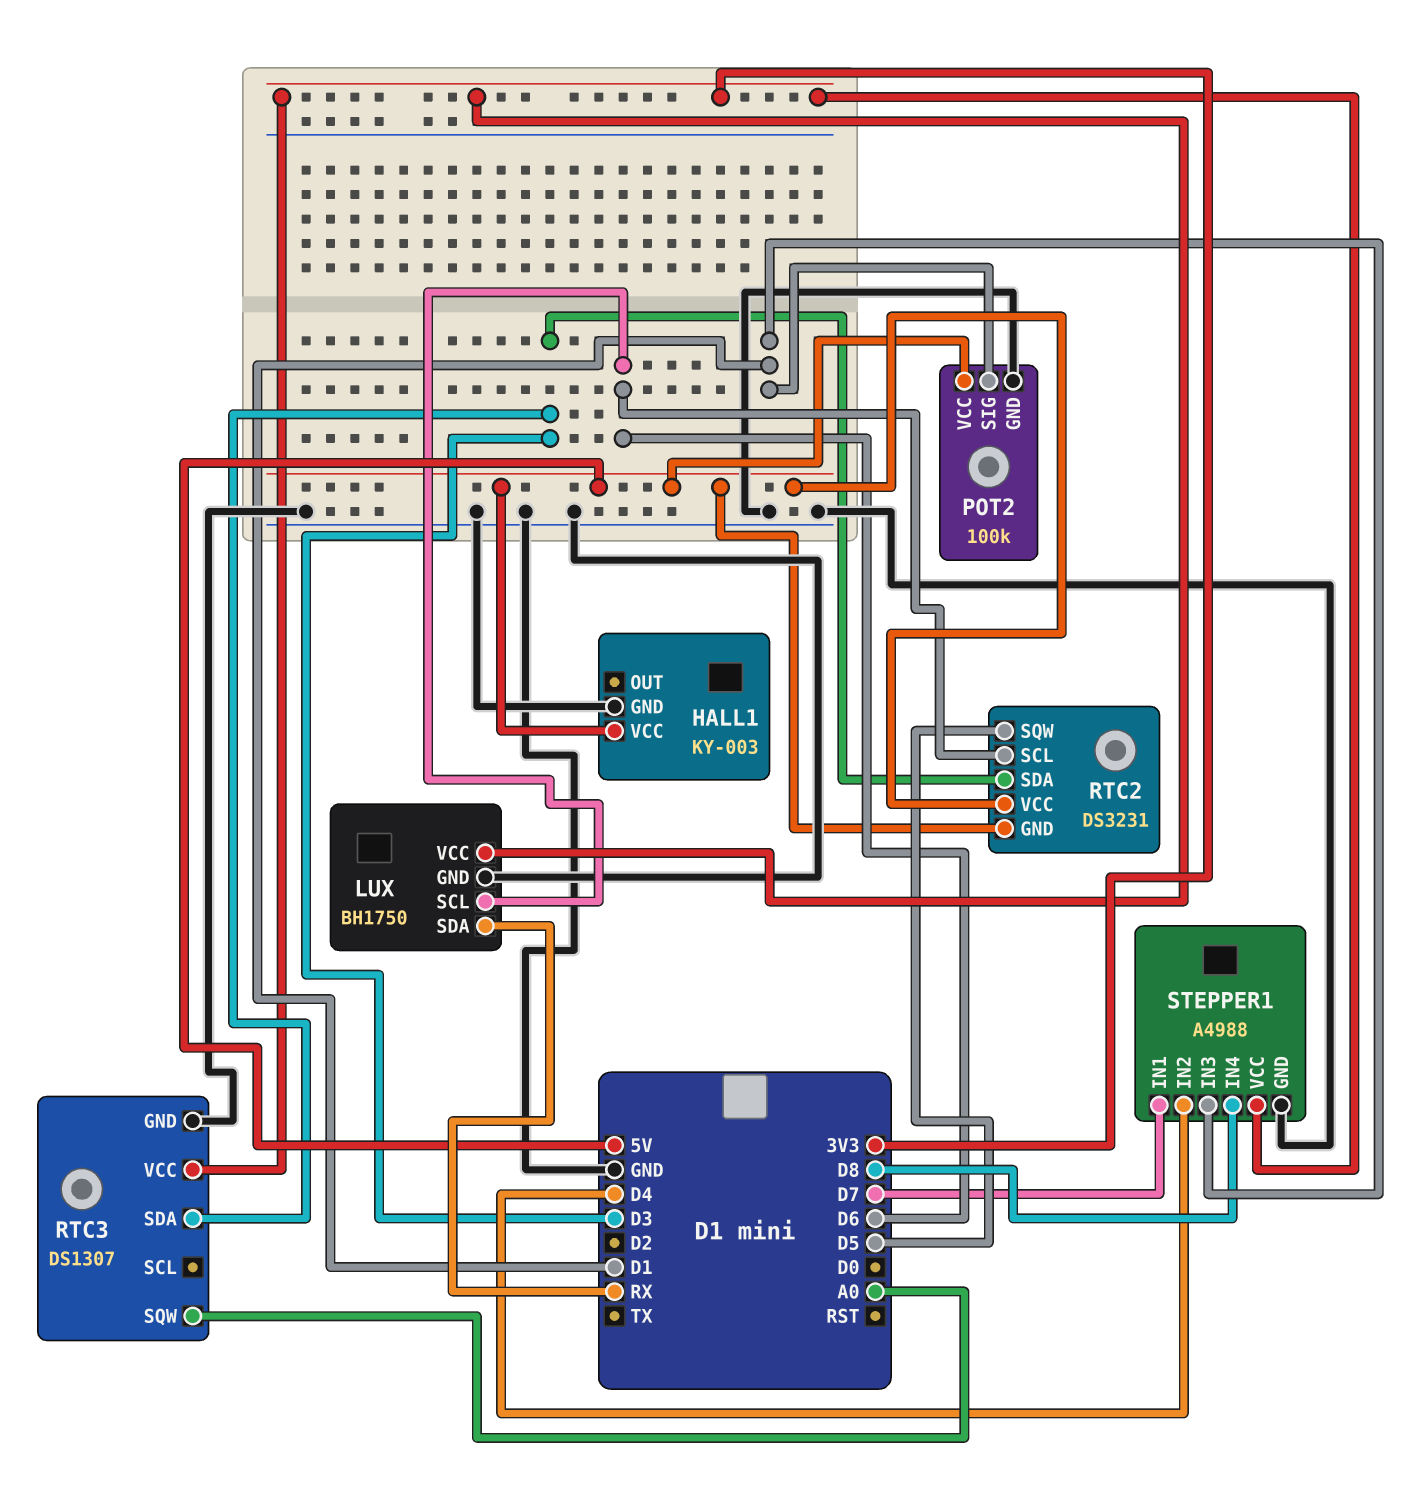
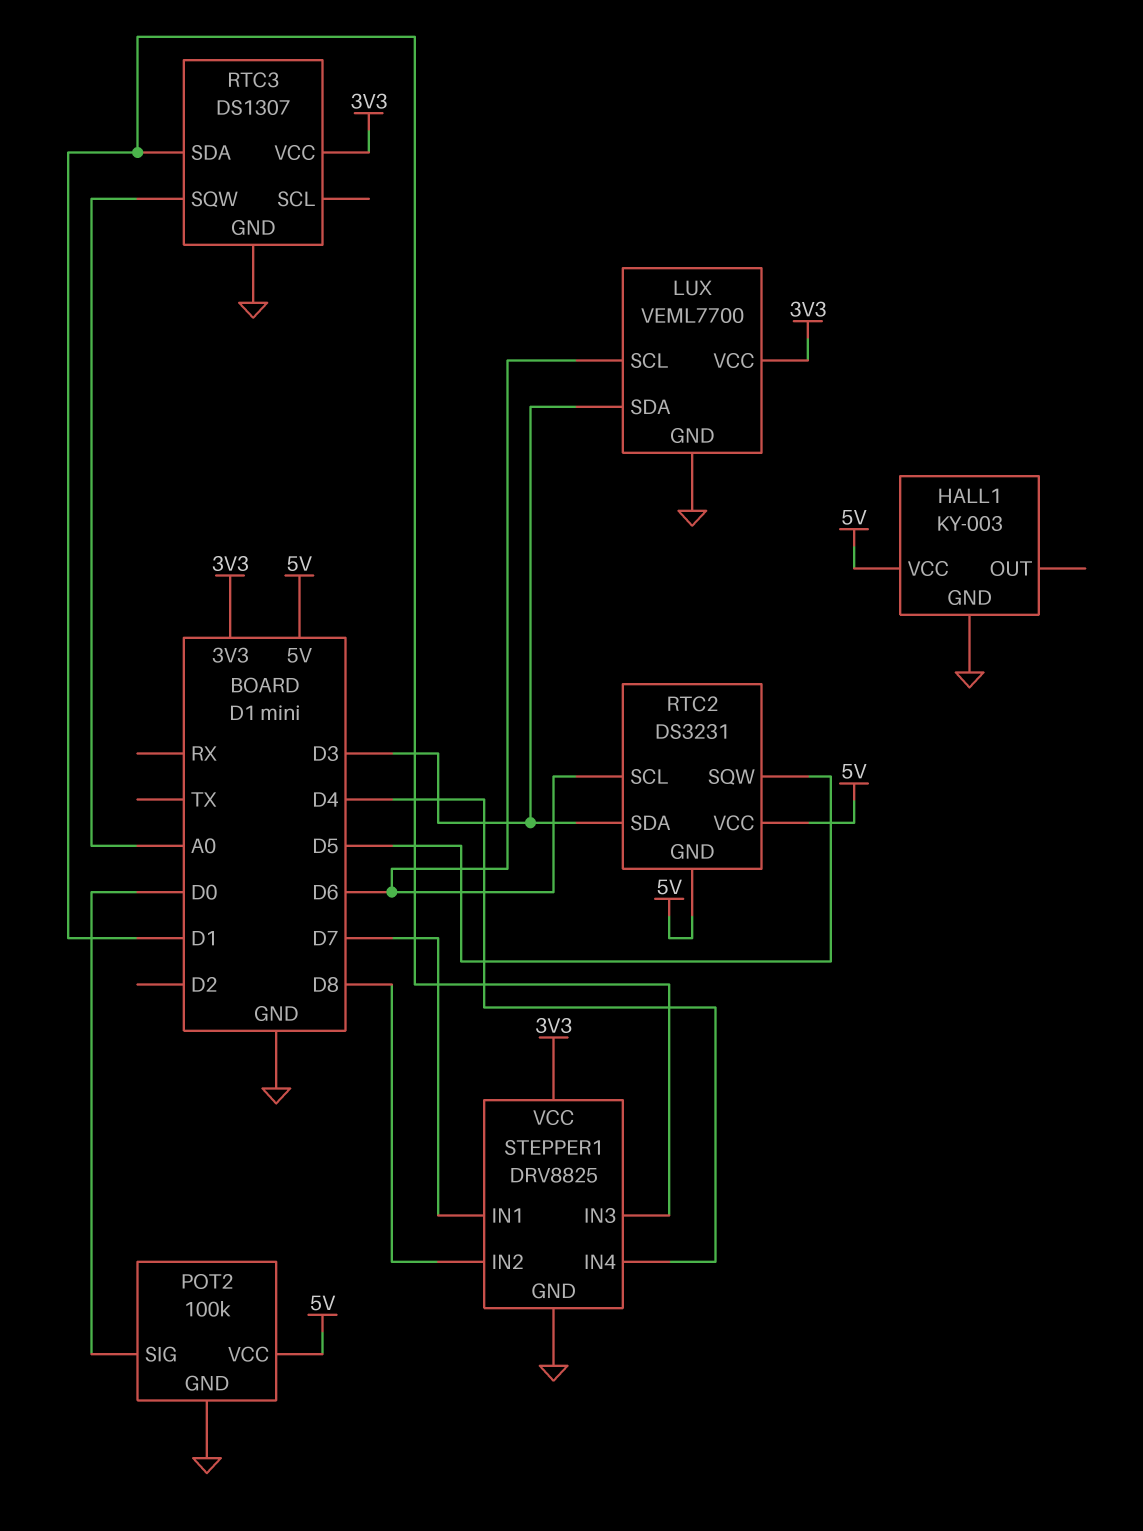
LUX: BH1750 -> VEML7700
LUX pin SDA: RX -> D3
POT2 pin SIG: D1 -> D0
RTC3 pin SDA: D3 -> D1
STEPPER1: A4988 -> DRV8825
STEPPER1 pin IN2: D4 -> D8
STEPPER1 pin IN4: D8 -> D4

